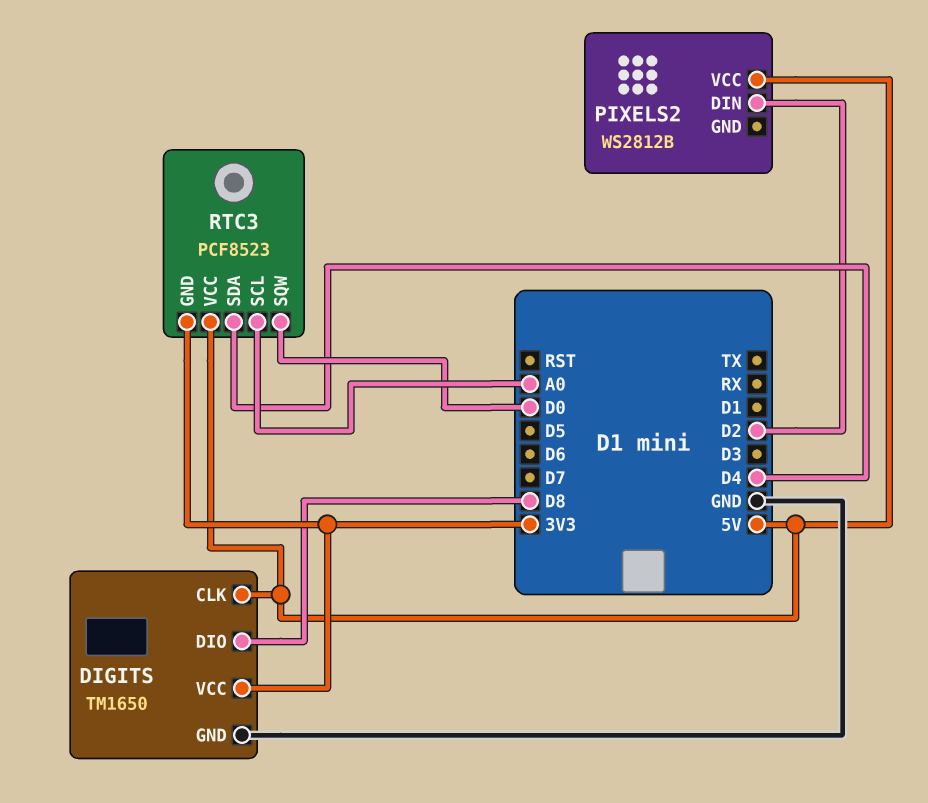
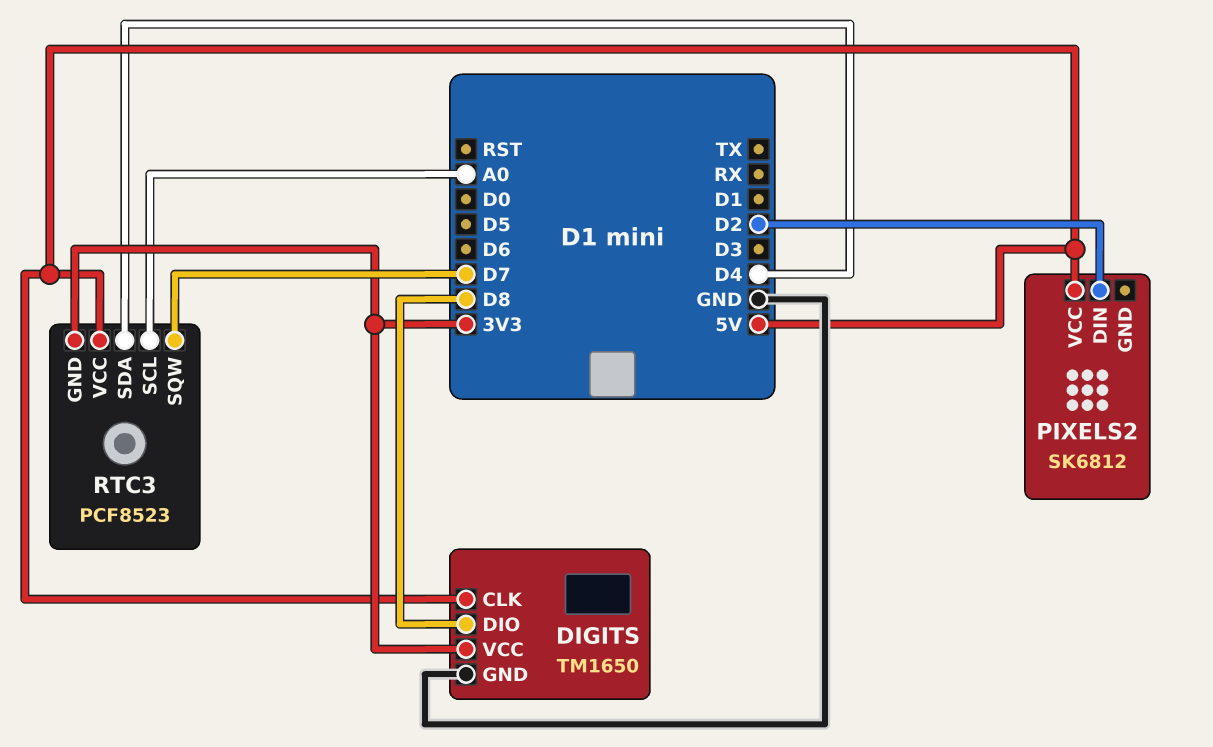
PIXELS2: WS2812B -> SK6812
RTC3 pin SQW: D0 -> D7

